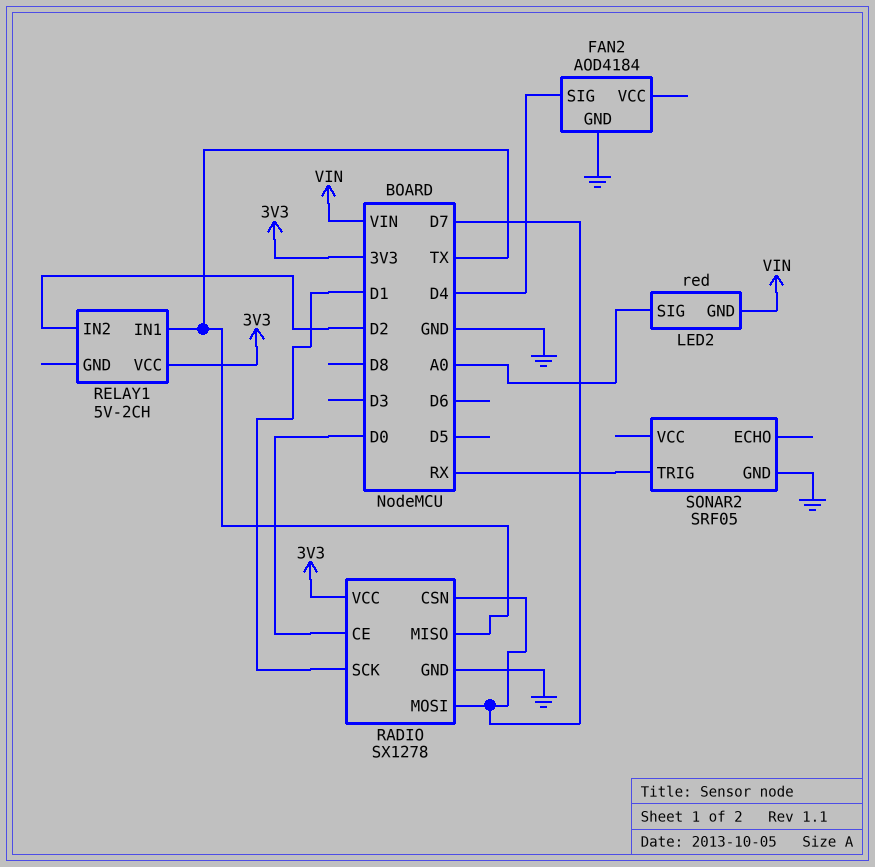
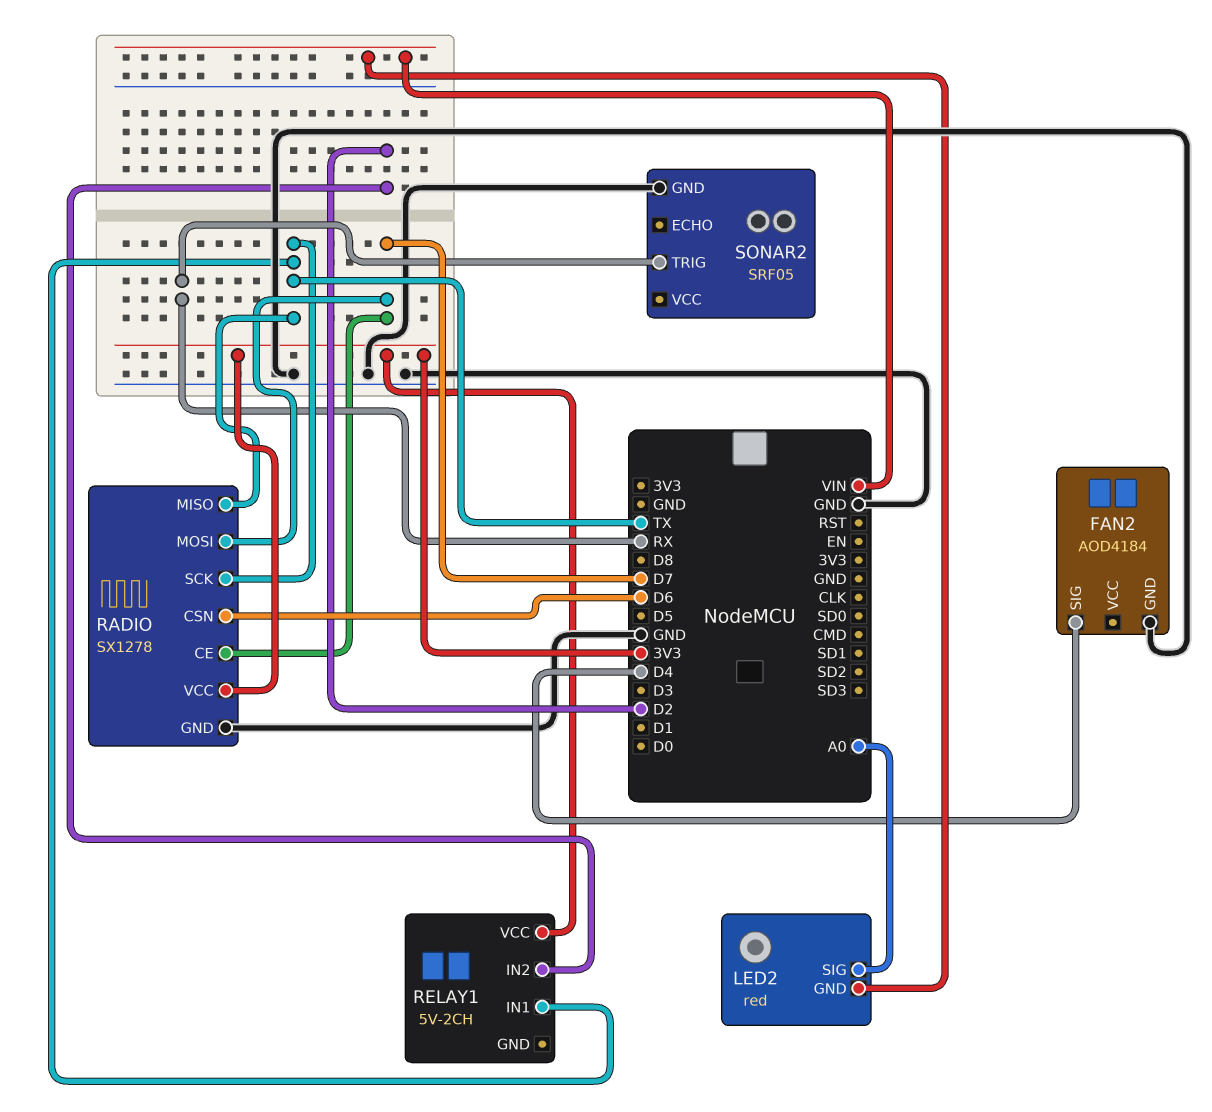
RADIO pin CE: D0 -> D7
RADIO pin CSN: D7 -> D6
RADIO pin SCK: D1 -> TX

